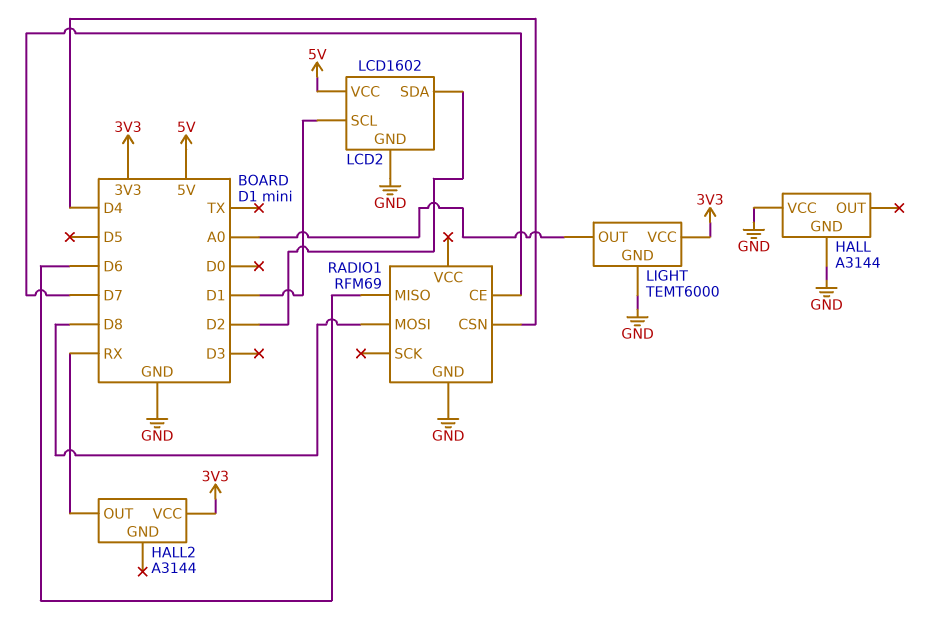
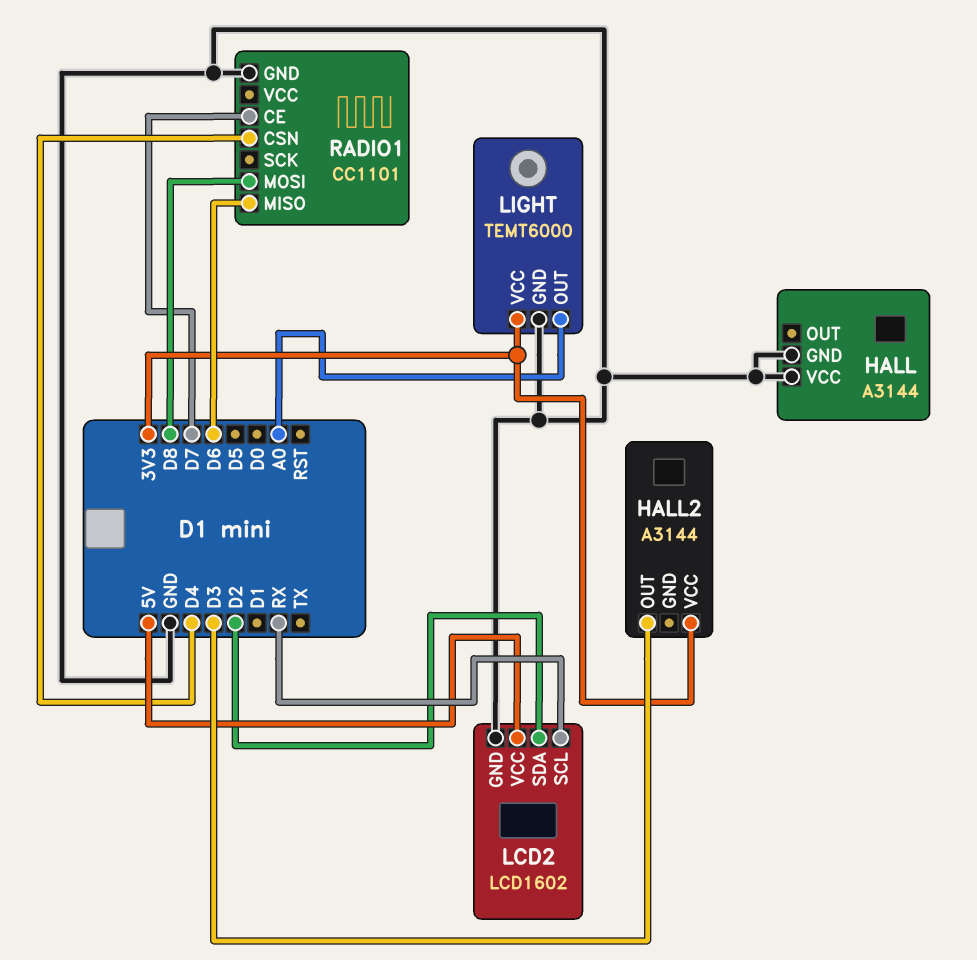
HALL2 pin OUT: RX -> D3
LCD2 pin SCL: D1 -> RX
RADIO1: RFM69 -> CC1101

